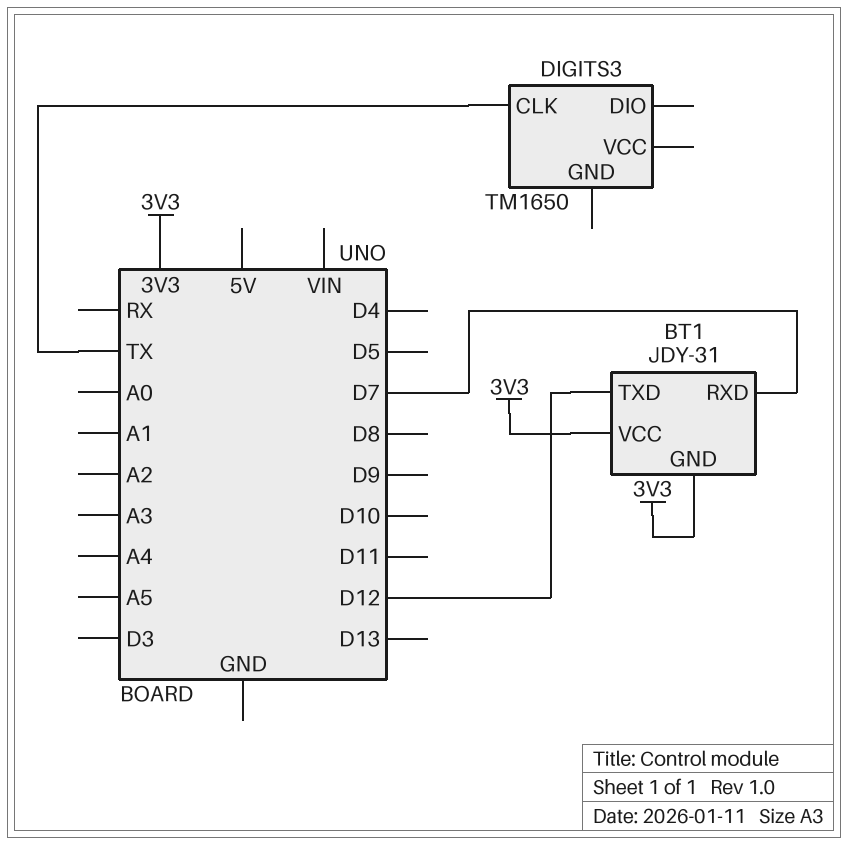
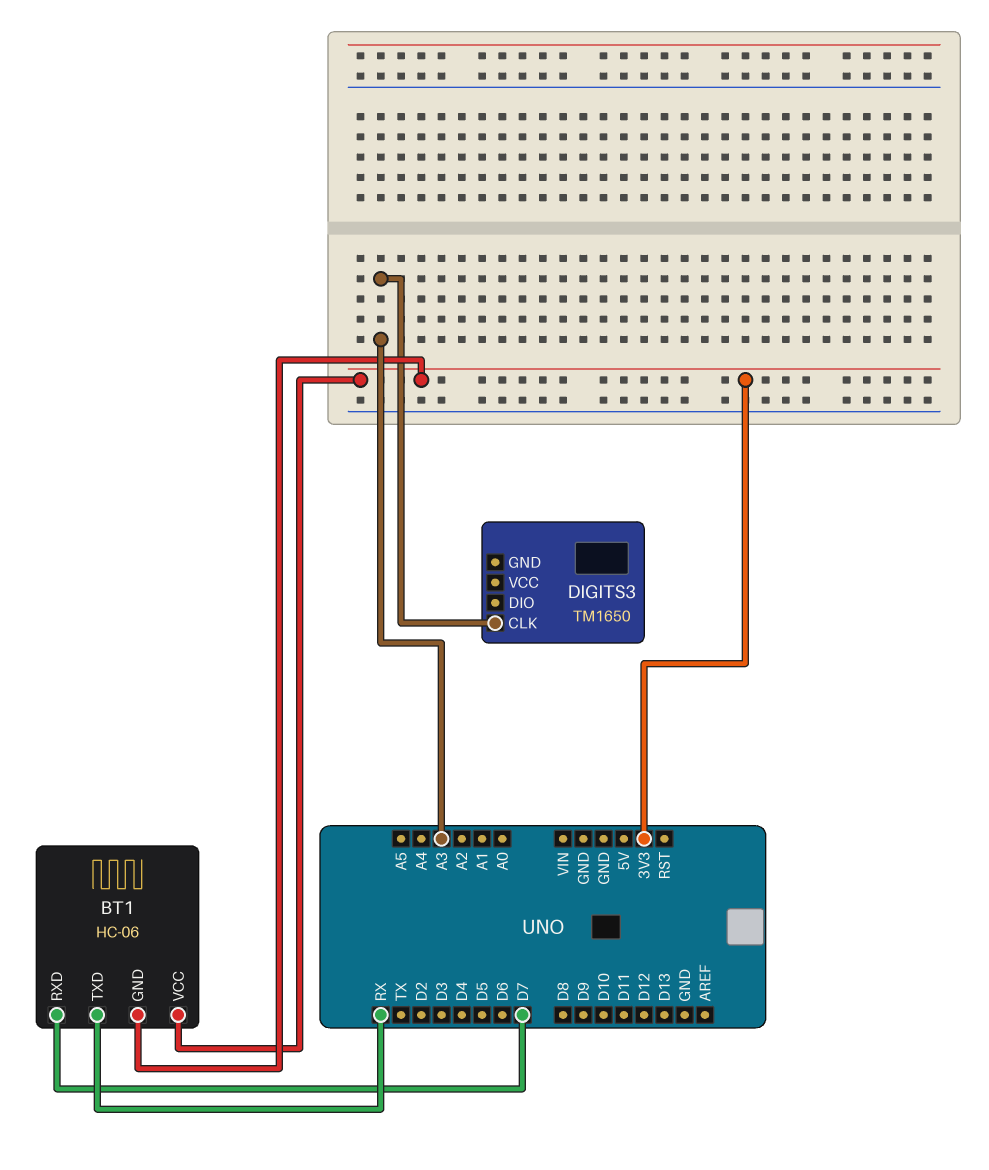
BT1: JDY-31 -> HC-06
BT1 pin TXD: D12 -> RX
DIGITS3 pin CLK: TX -> A3

